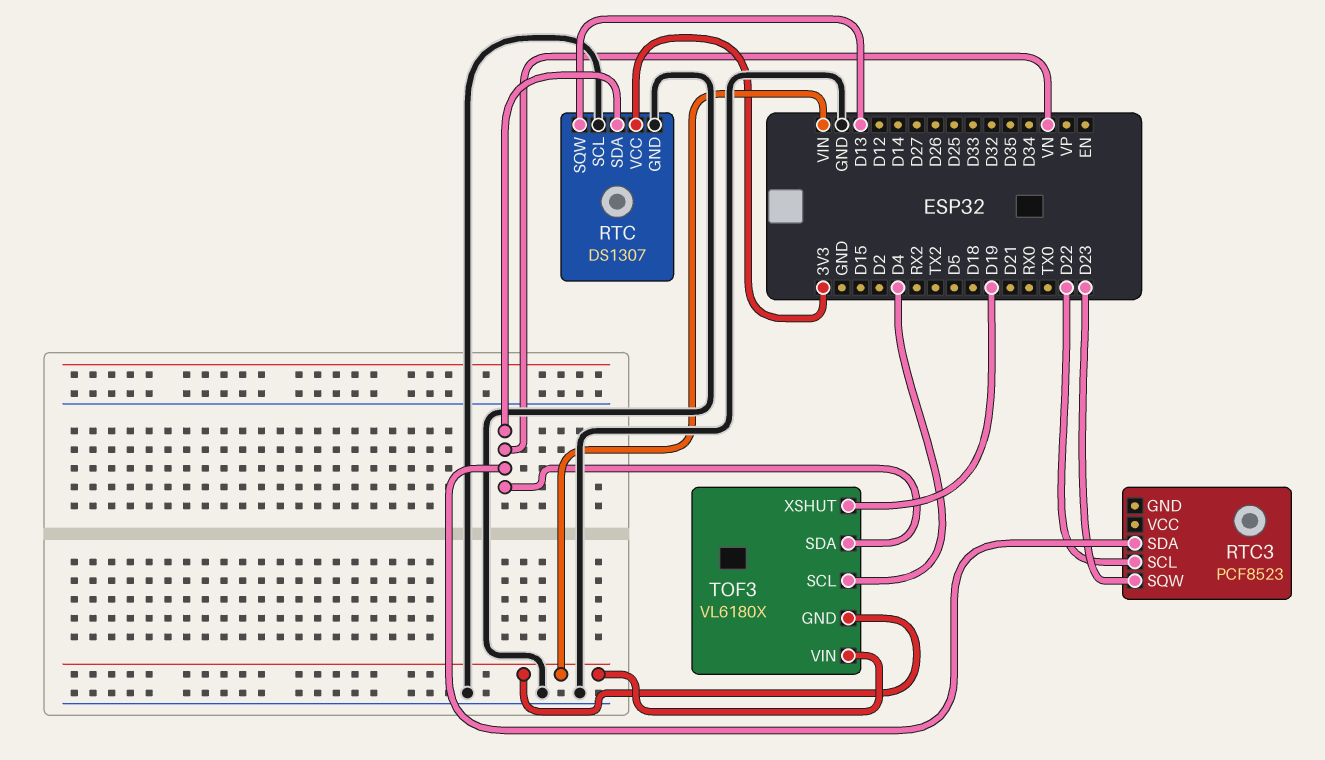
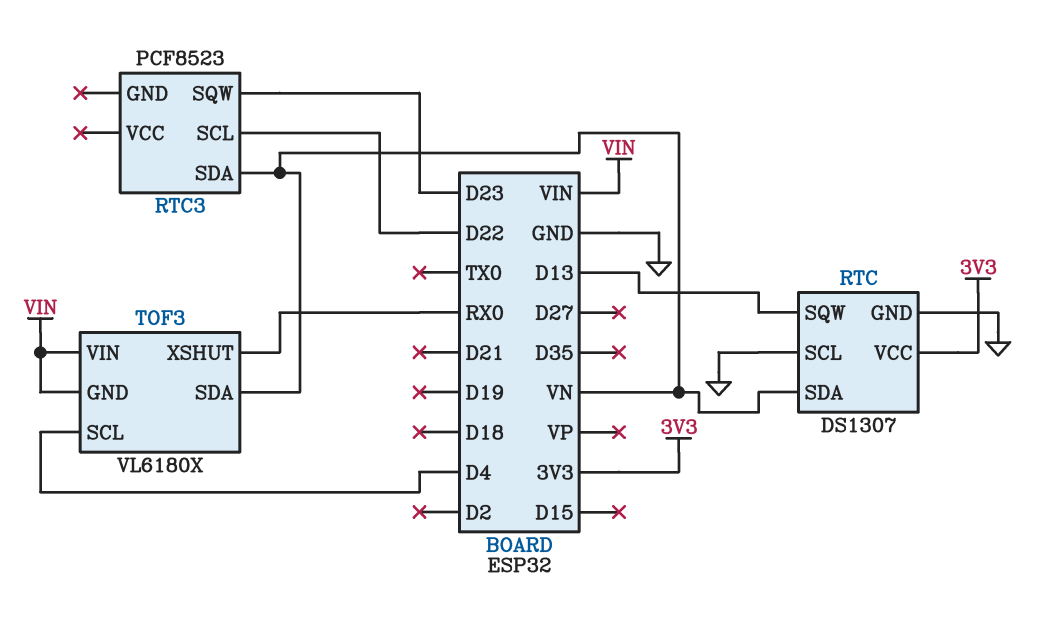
TOF3 pin XSHUT: D19 -> RX0

